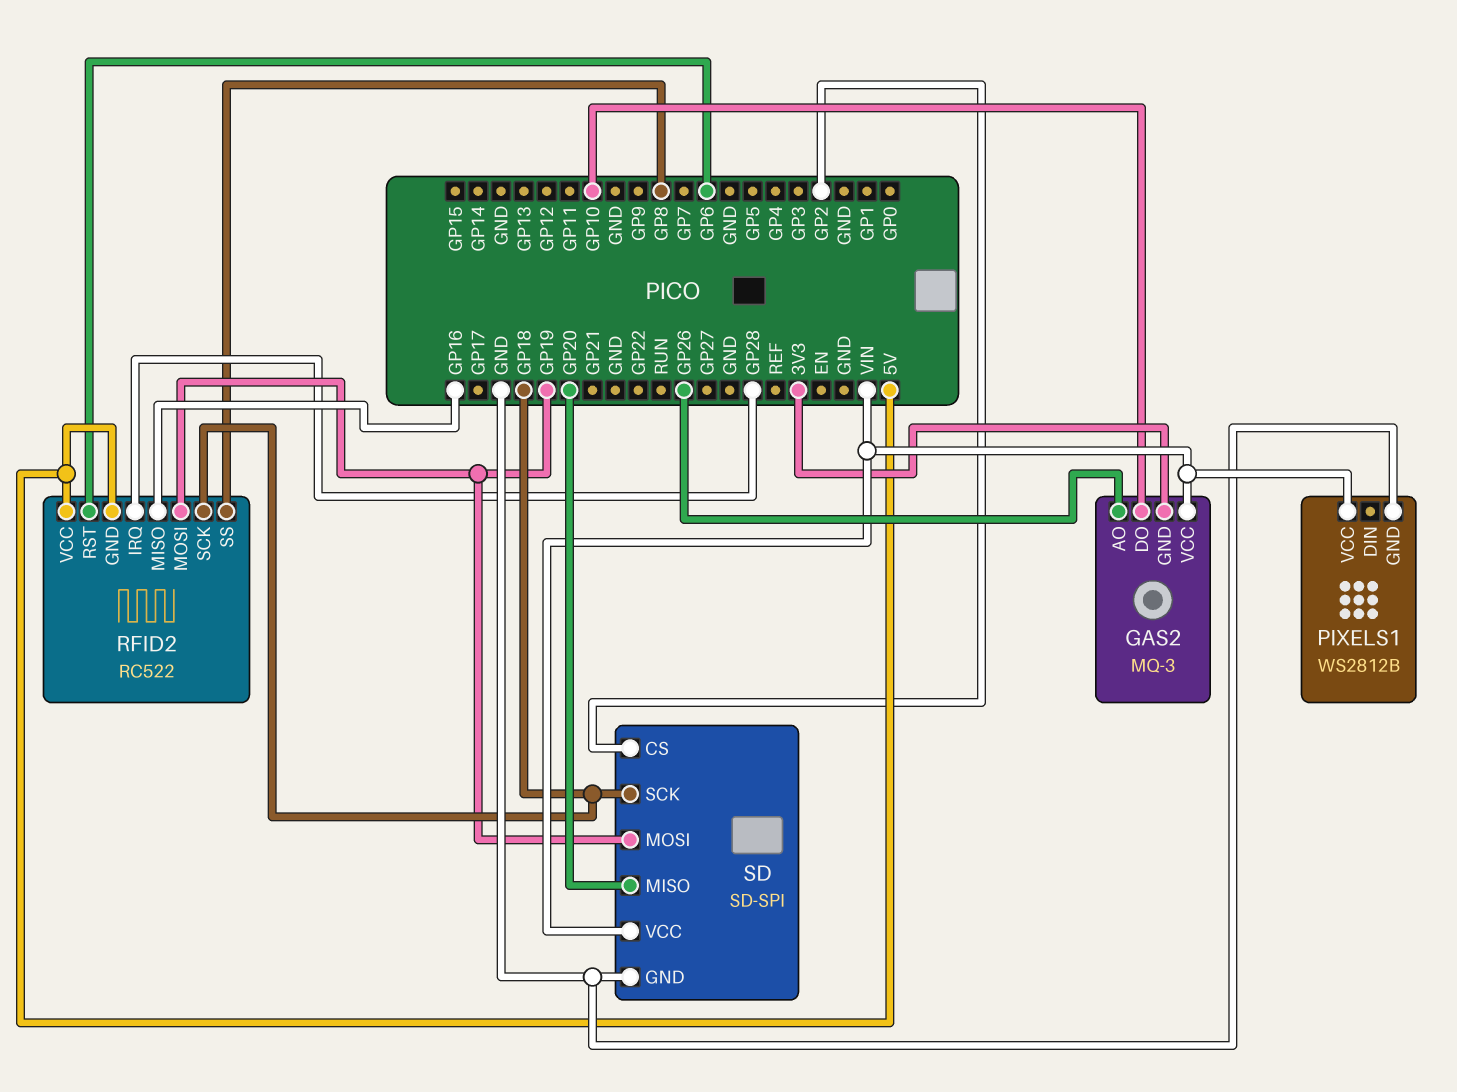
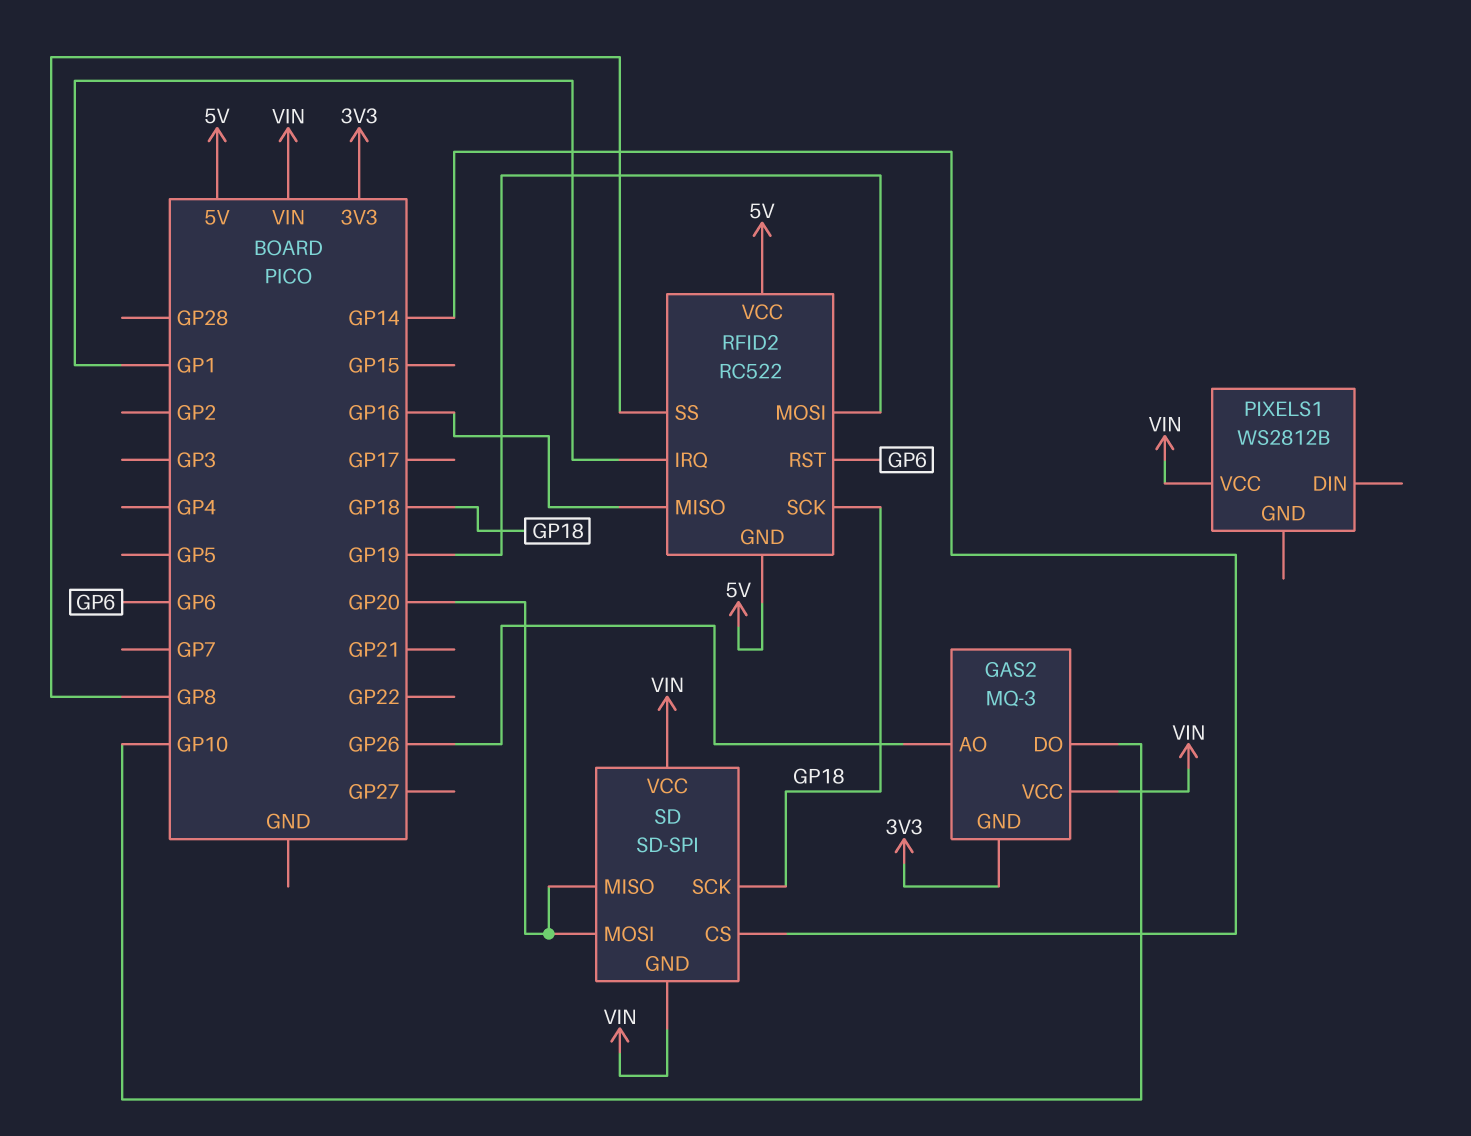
PIXELS1 pin GND: GND -> none
RFID2 pin IRQ: GP28 -> GP1
SD pin CS: GP2 -> GP14
SD pin GND: GND -> VIN
SD pin MOSI: GP19 -> GP20

